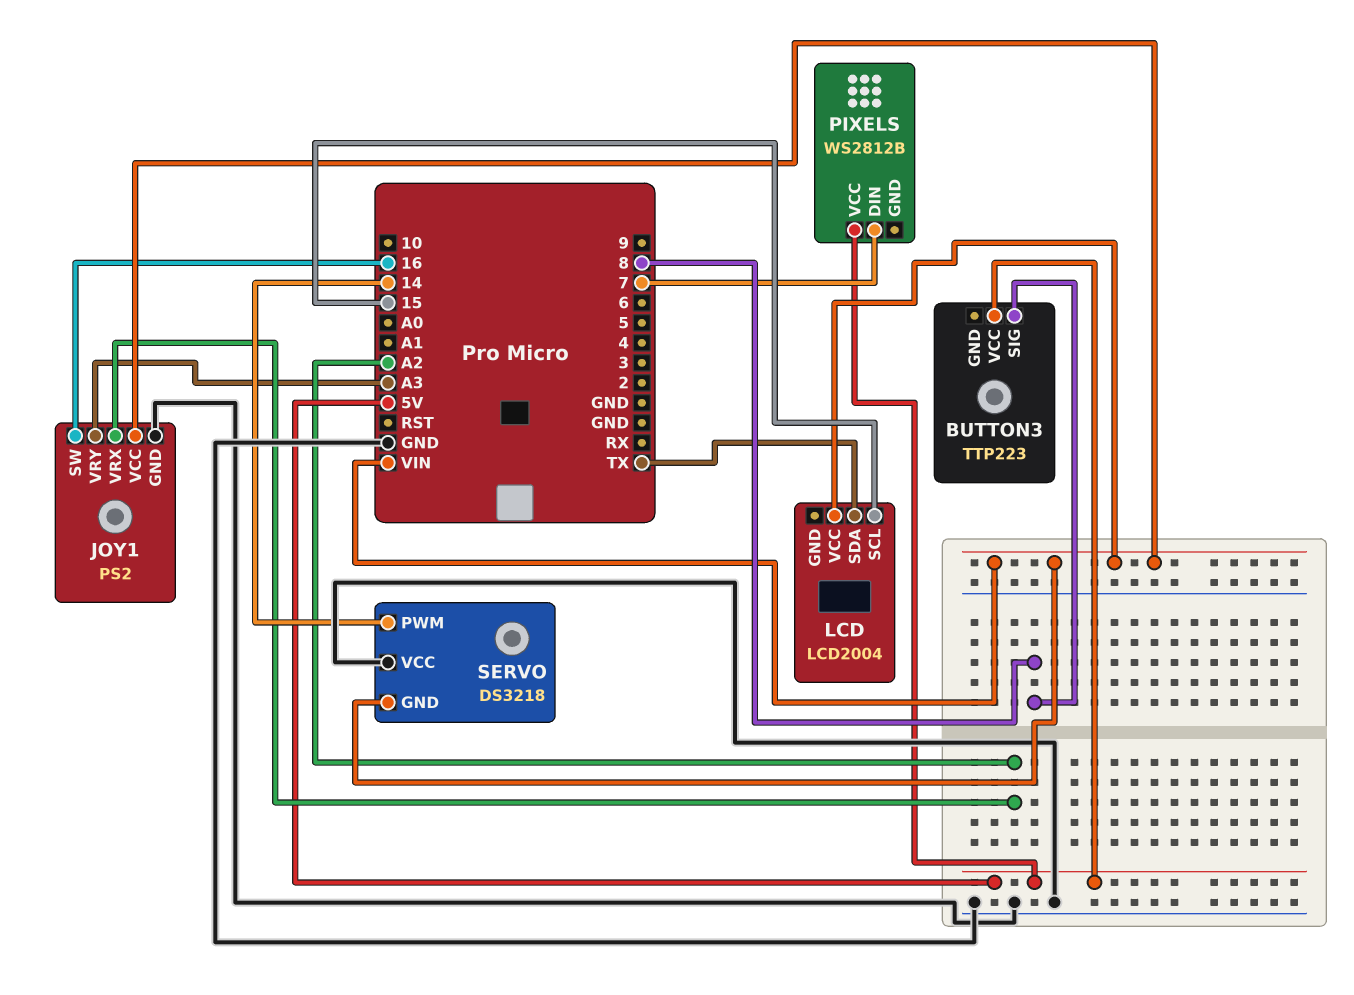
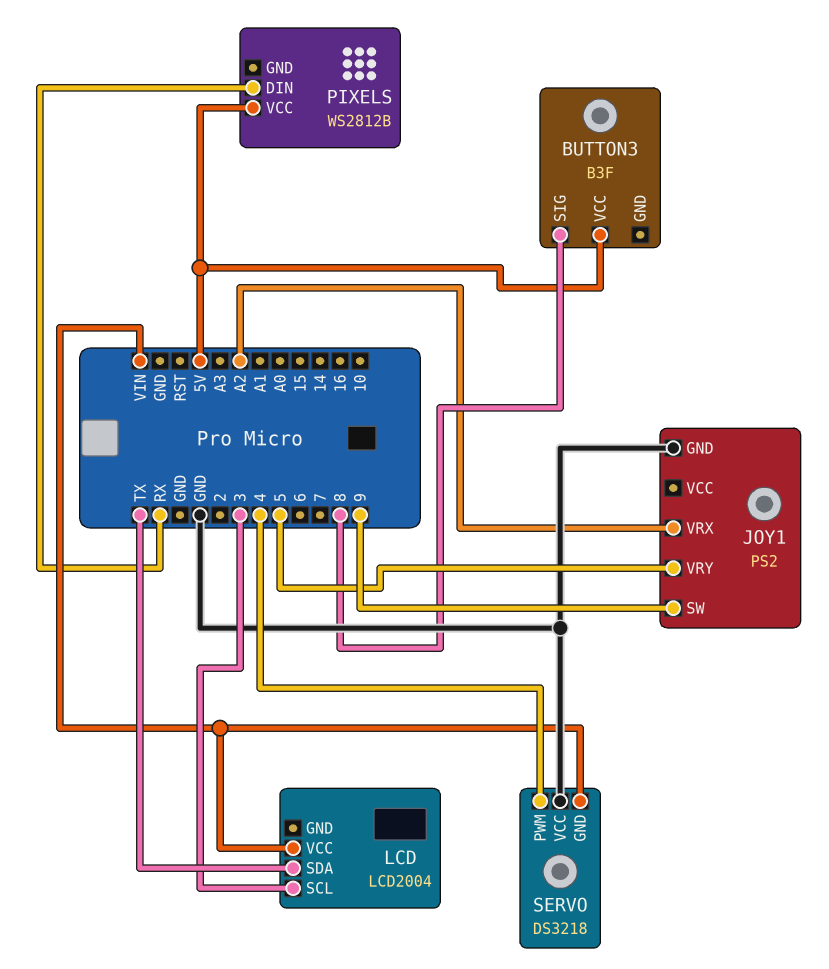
BUTTON3: TTP223 -> B3F
JOY1 pin SW: 16 -> 9
JOY1 pin VCC: VIN -> none
JOY1 pin VRY: A3 -> 5
LCD pin SCL: 15 -> 3
PIXELS pin DIN: 7 -> RX
SERVO pin PWM: 14 -> 4

